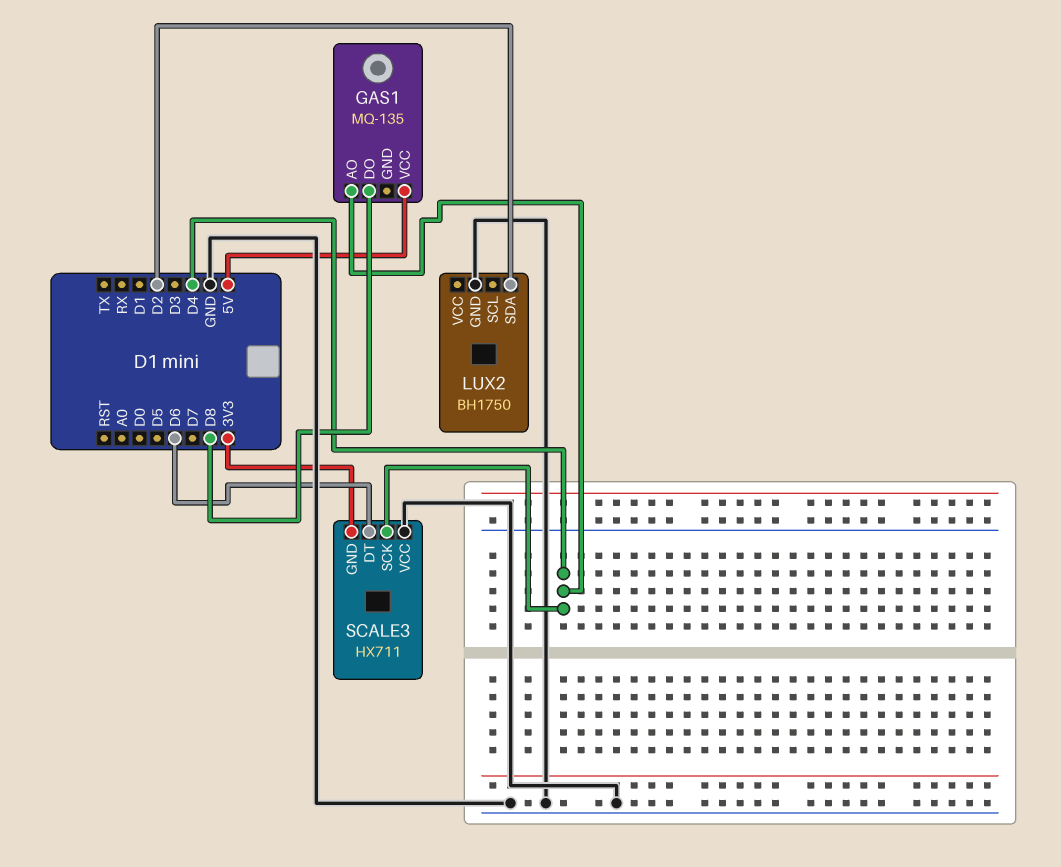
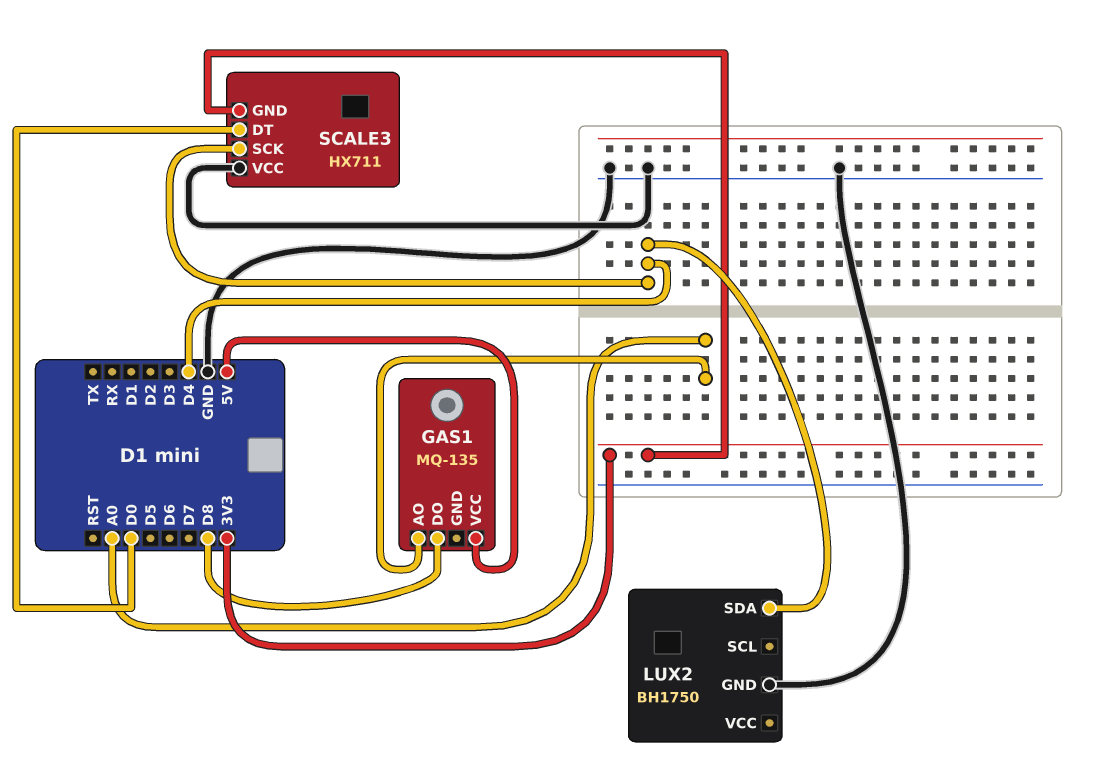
GAS1 pin AO: D4 -> A0
LUX2 pin SDA: D2 -> D4
SCALE3 pin DT: D6 -> D0

